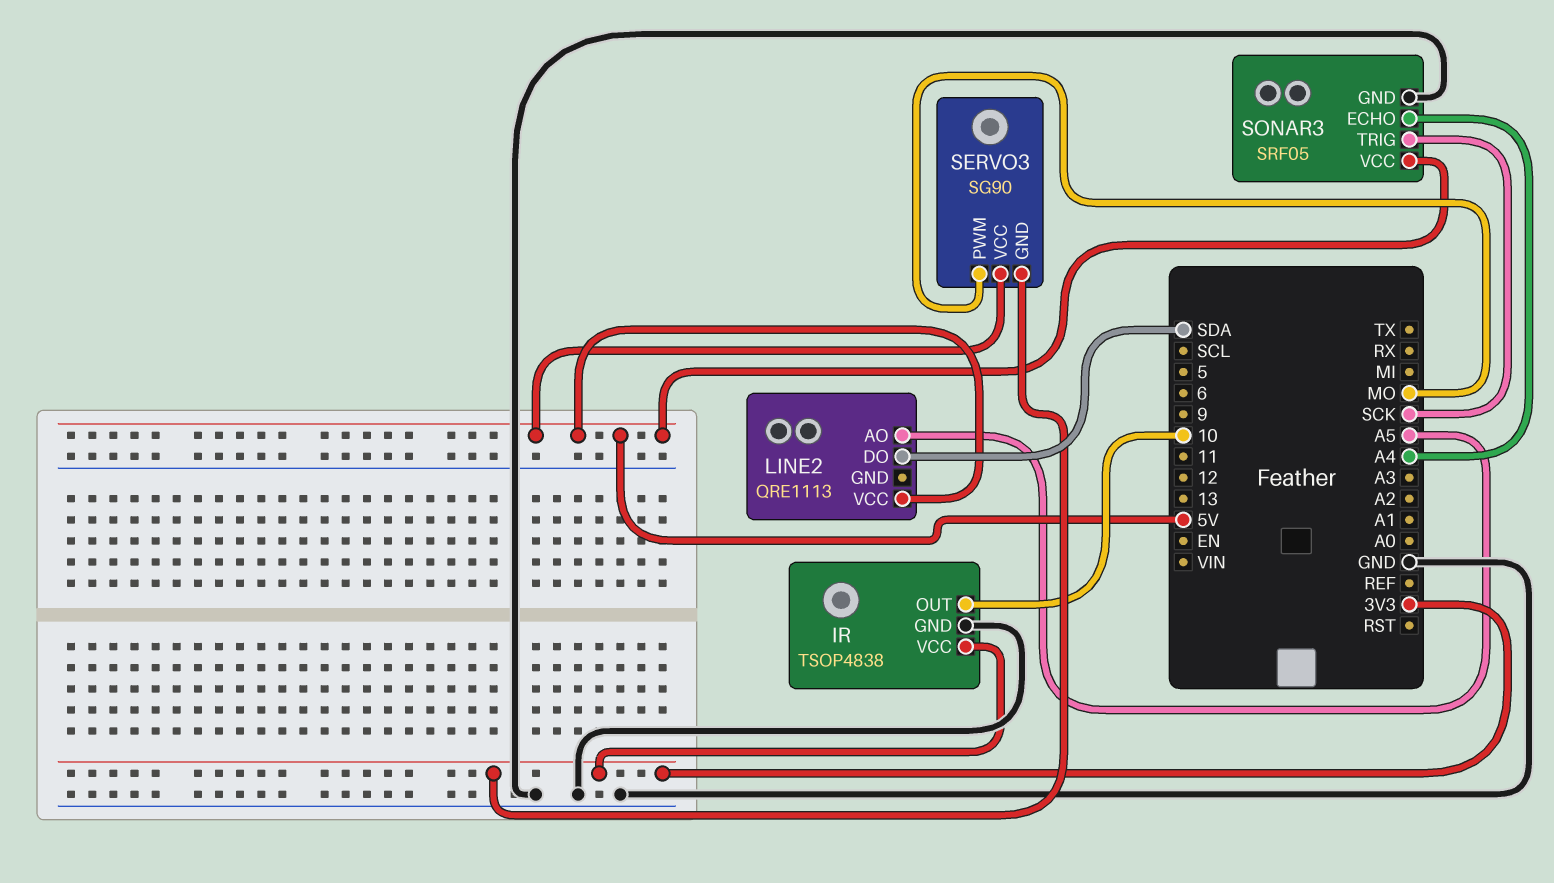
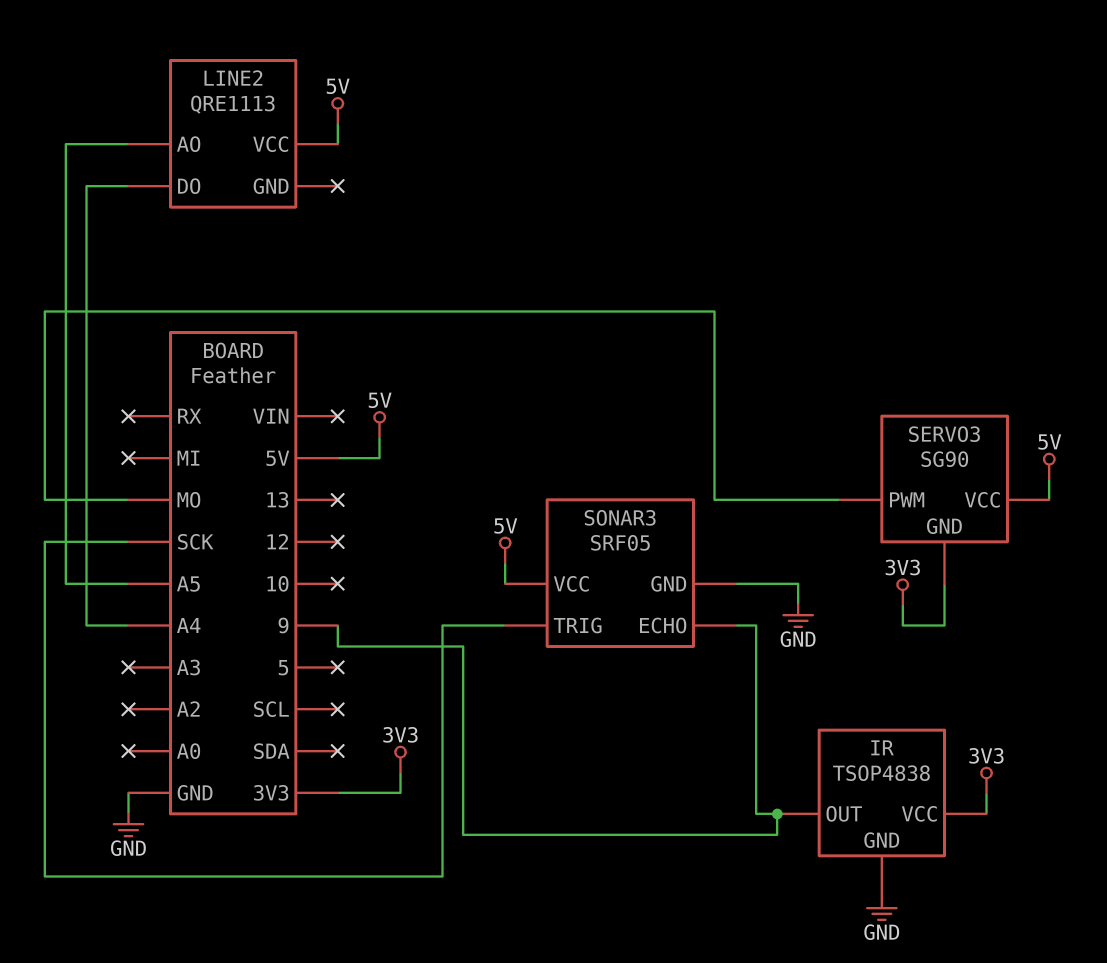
IR pin OUT: 10 -> 9
LINE2 pin DO: SDA -> A4
SONAR3 pin ECHO: A4 -> 9

